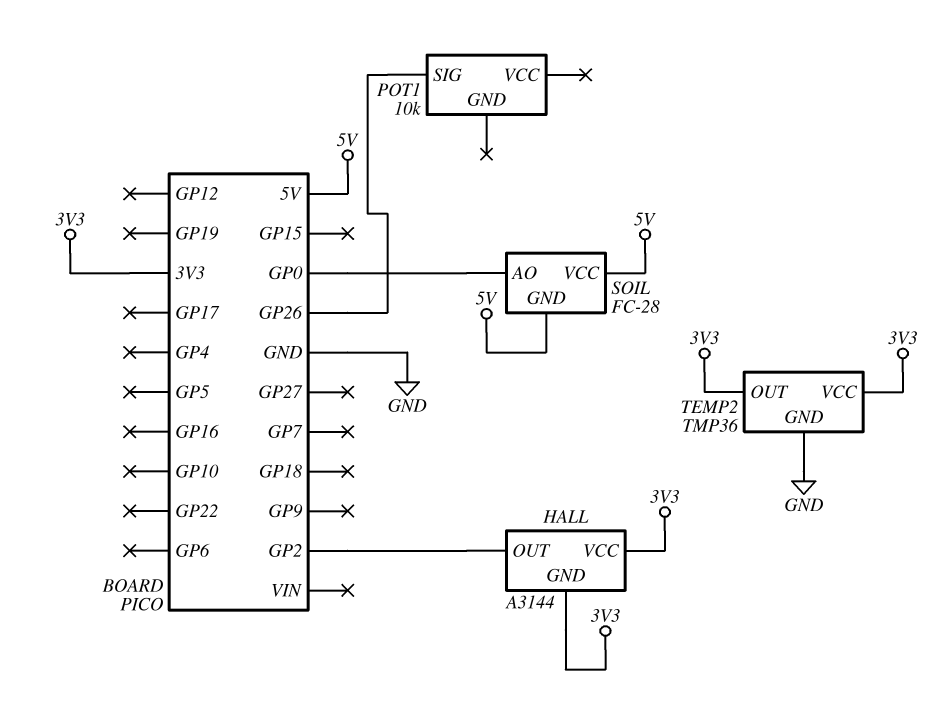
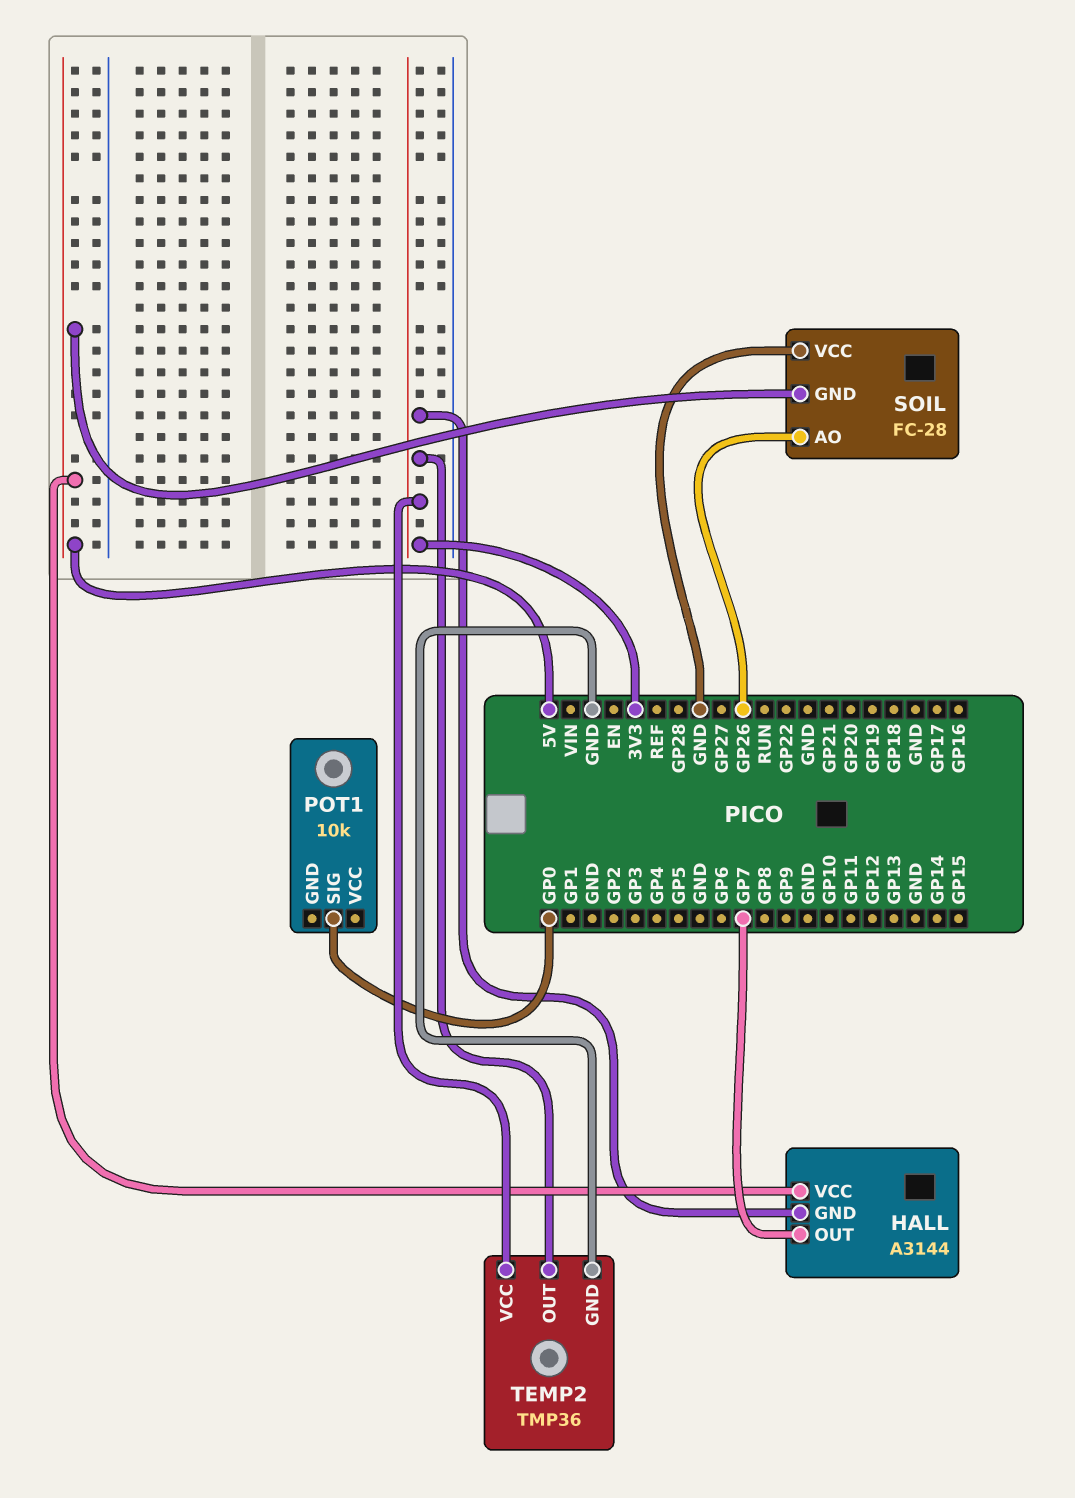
HALL pin OUT: GP2 -> GP7
HALL pin VCC: 3V3 -> 5V
POT1 pin SIG: GP26 -> GP0
SOIL pin AO: GP0 -> GP26
SOIL pin VCC: 5V -> GND

